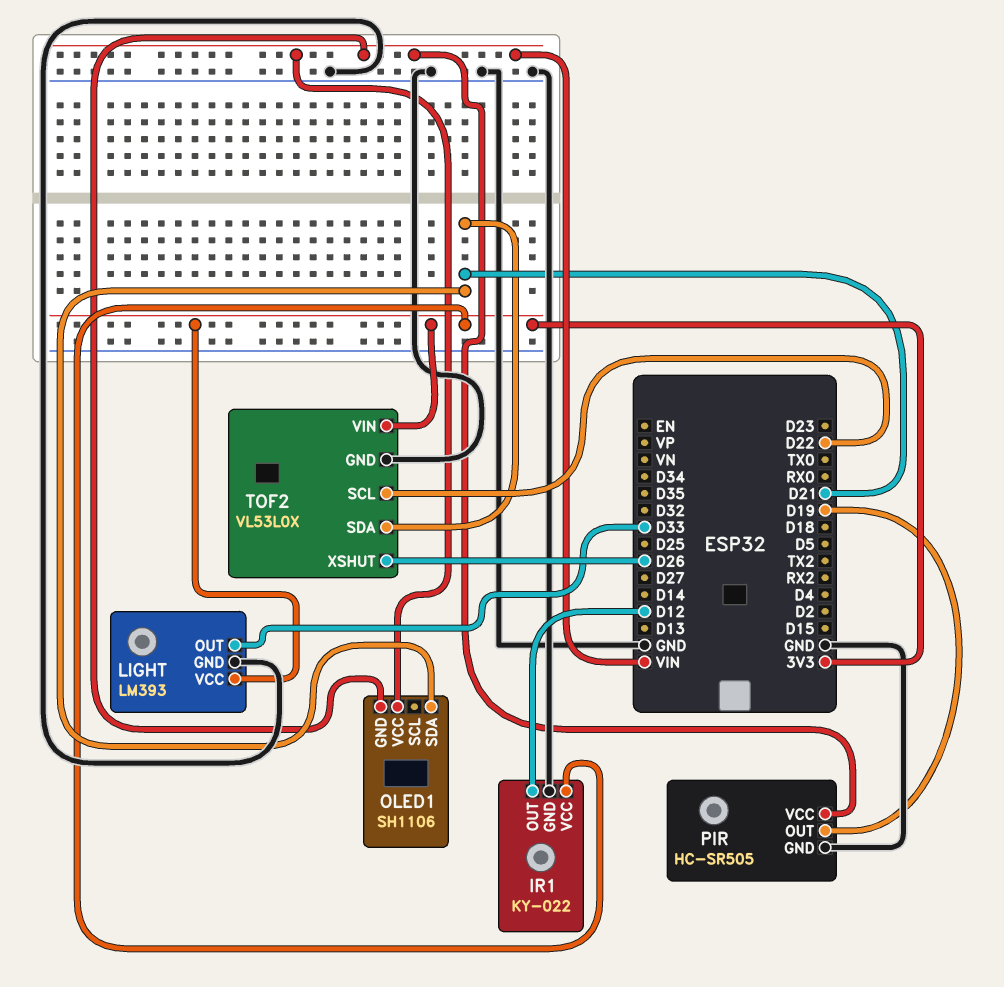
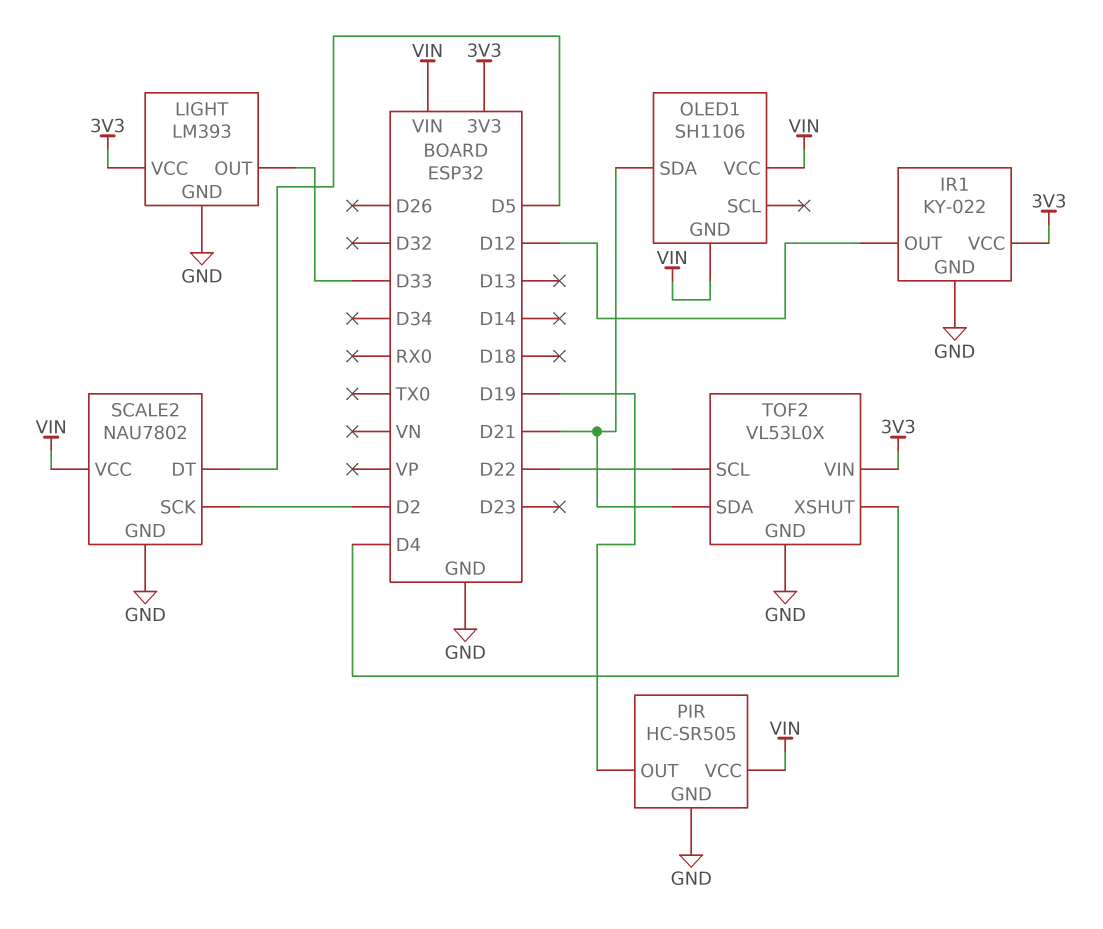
SCALE2: none -> NAU7802
SCALE2 pin DT: none -> D5
SCALE2 pin GND: none -> GND
SCALE2 pin SCK: none -> D2
SCALE2 pin VCC: none -> VIN
TOF2 pin XSHUT: D26 -> D4

